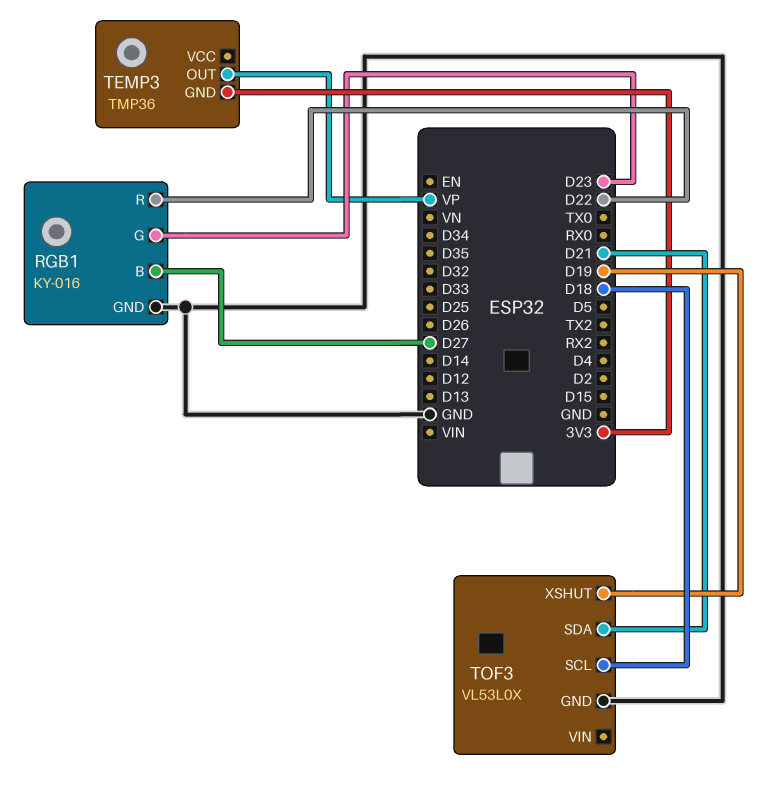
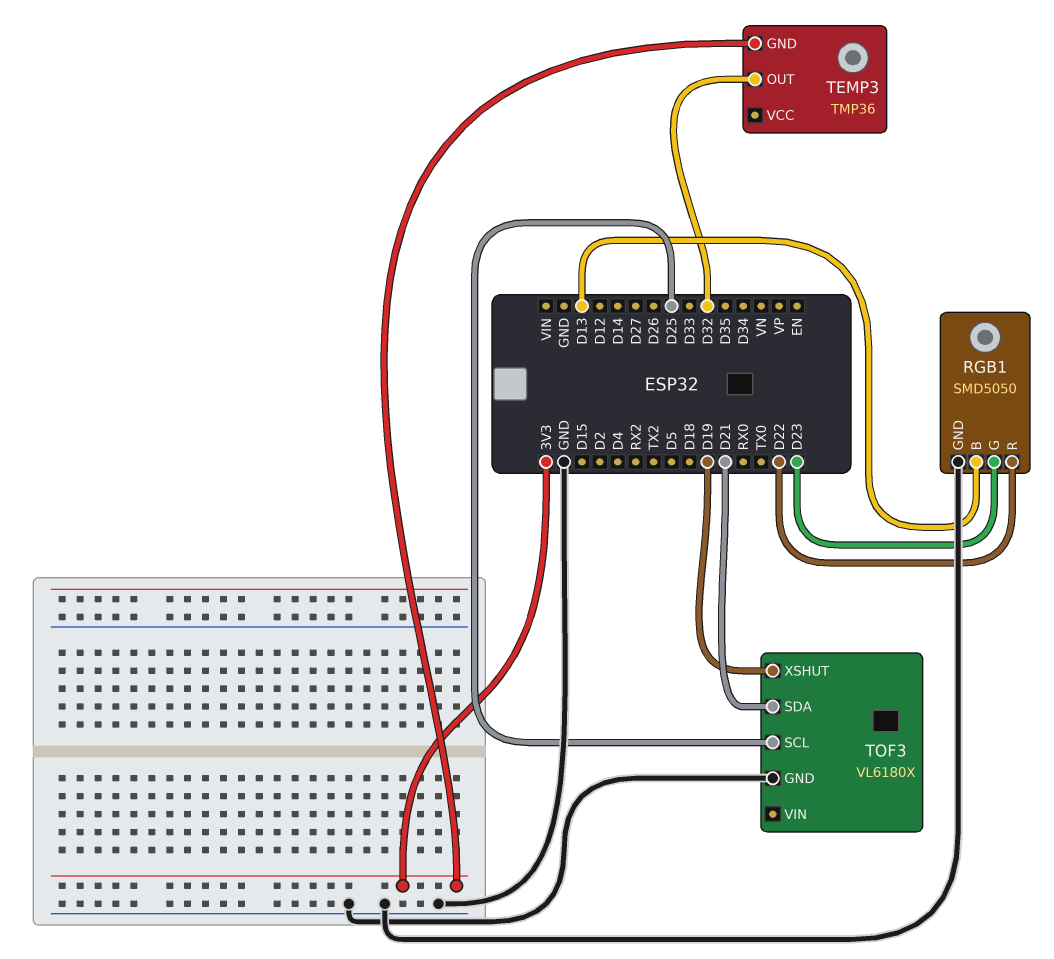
RGB1: KY-016 -> SMD5050
RGB1 pin B: D27 -> D13
TEMP3 pin OUT: VP -> D32
TOF3: VL53L0X -> VL6180X
TOF3 pin SCL: D18 -> D25

